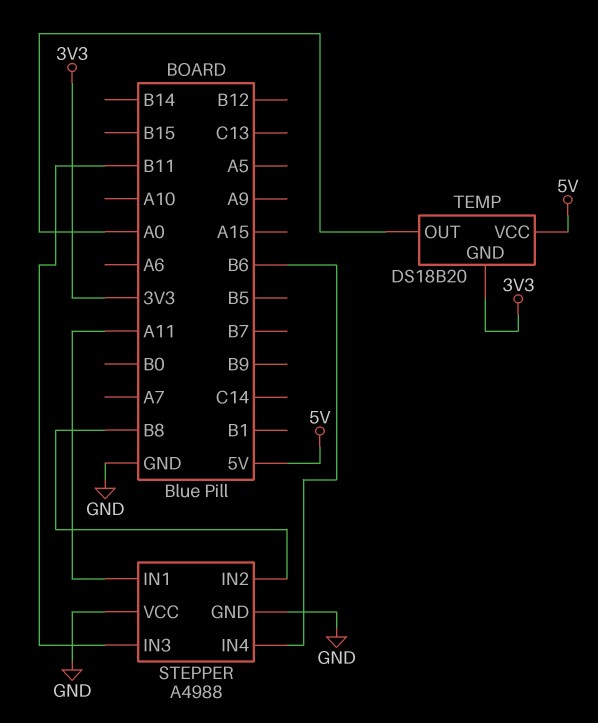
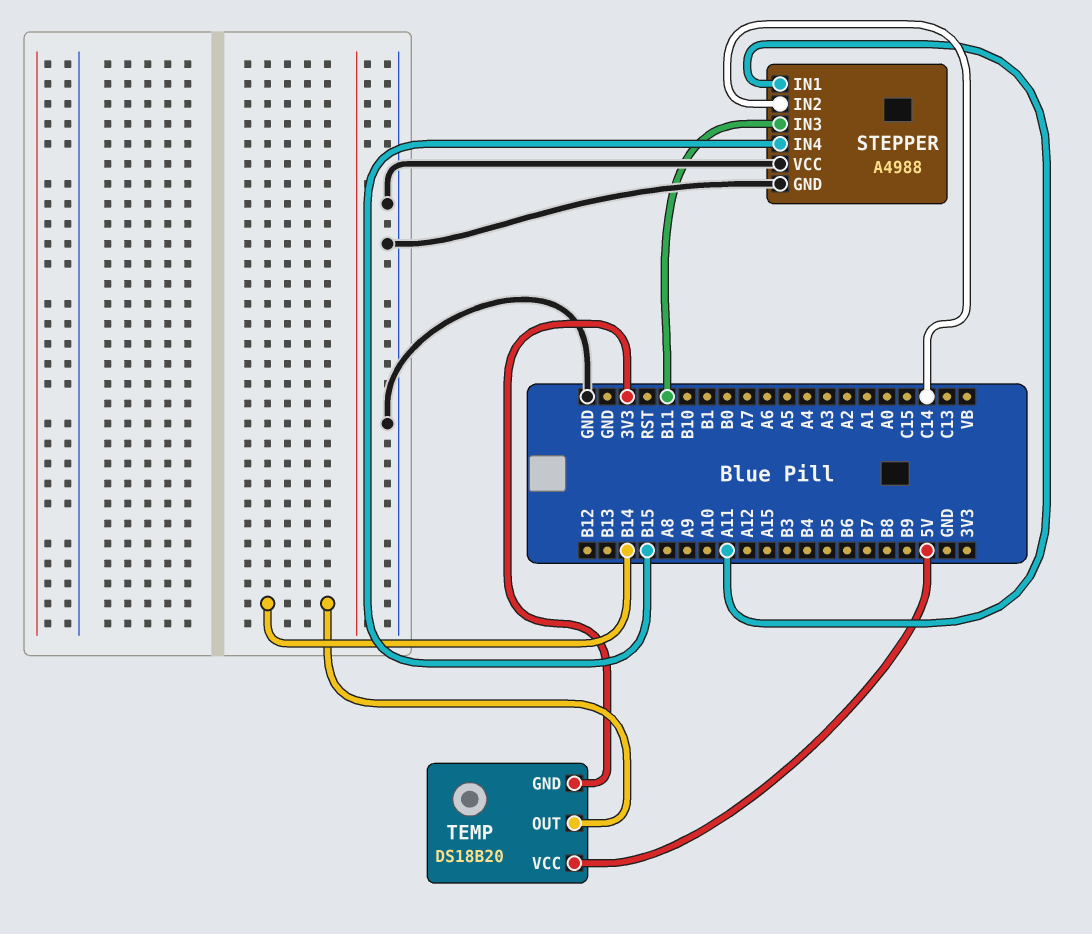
STEPPER pin IN2: B8 -> C14
STEPPER pin IN4: B6 -> B15
TEMP pin OUT: A0 -> B14

